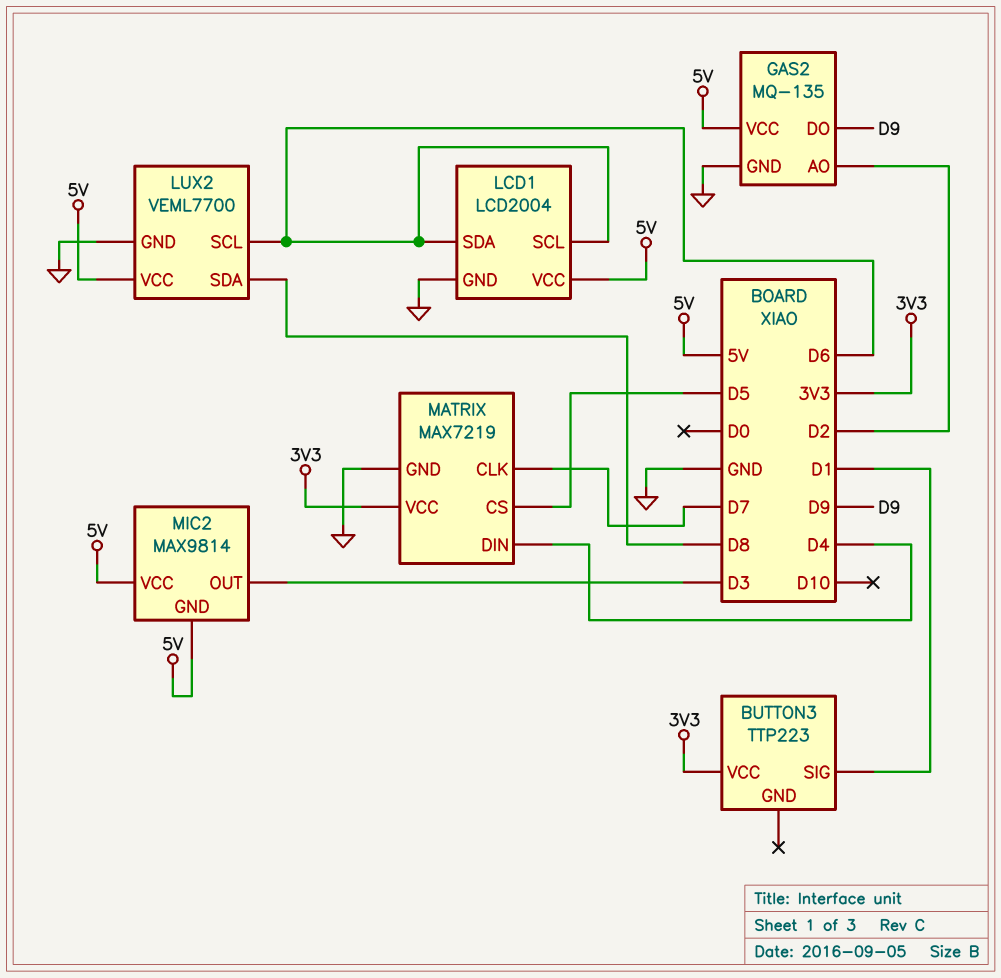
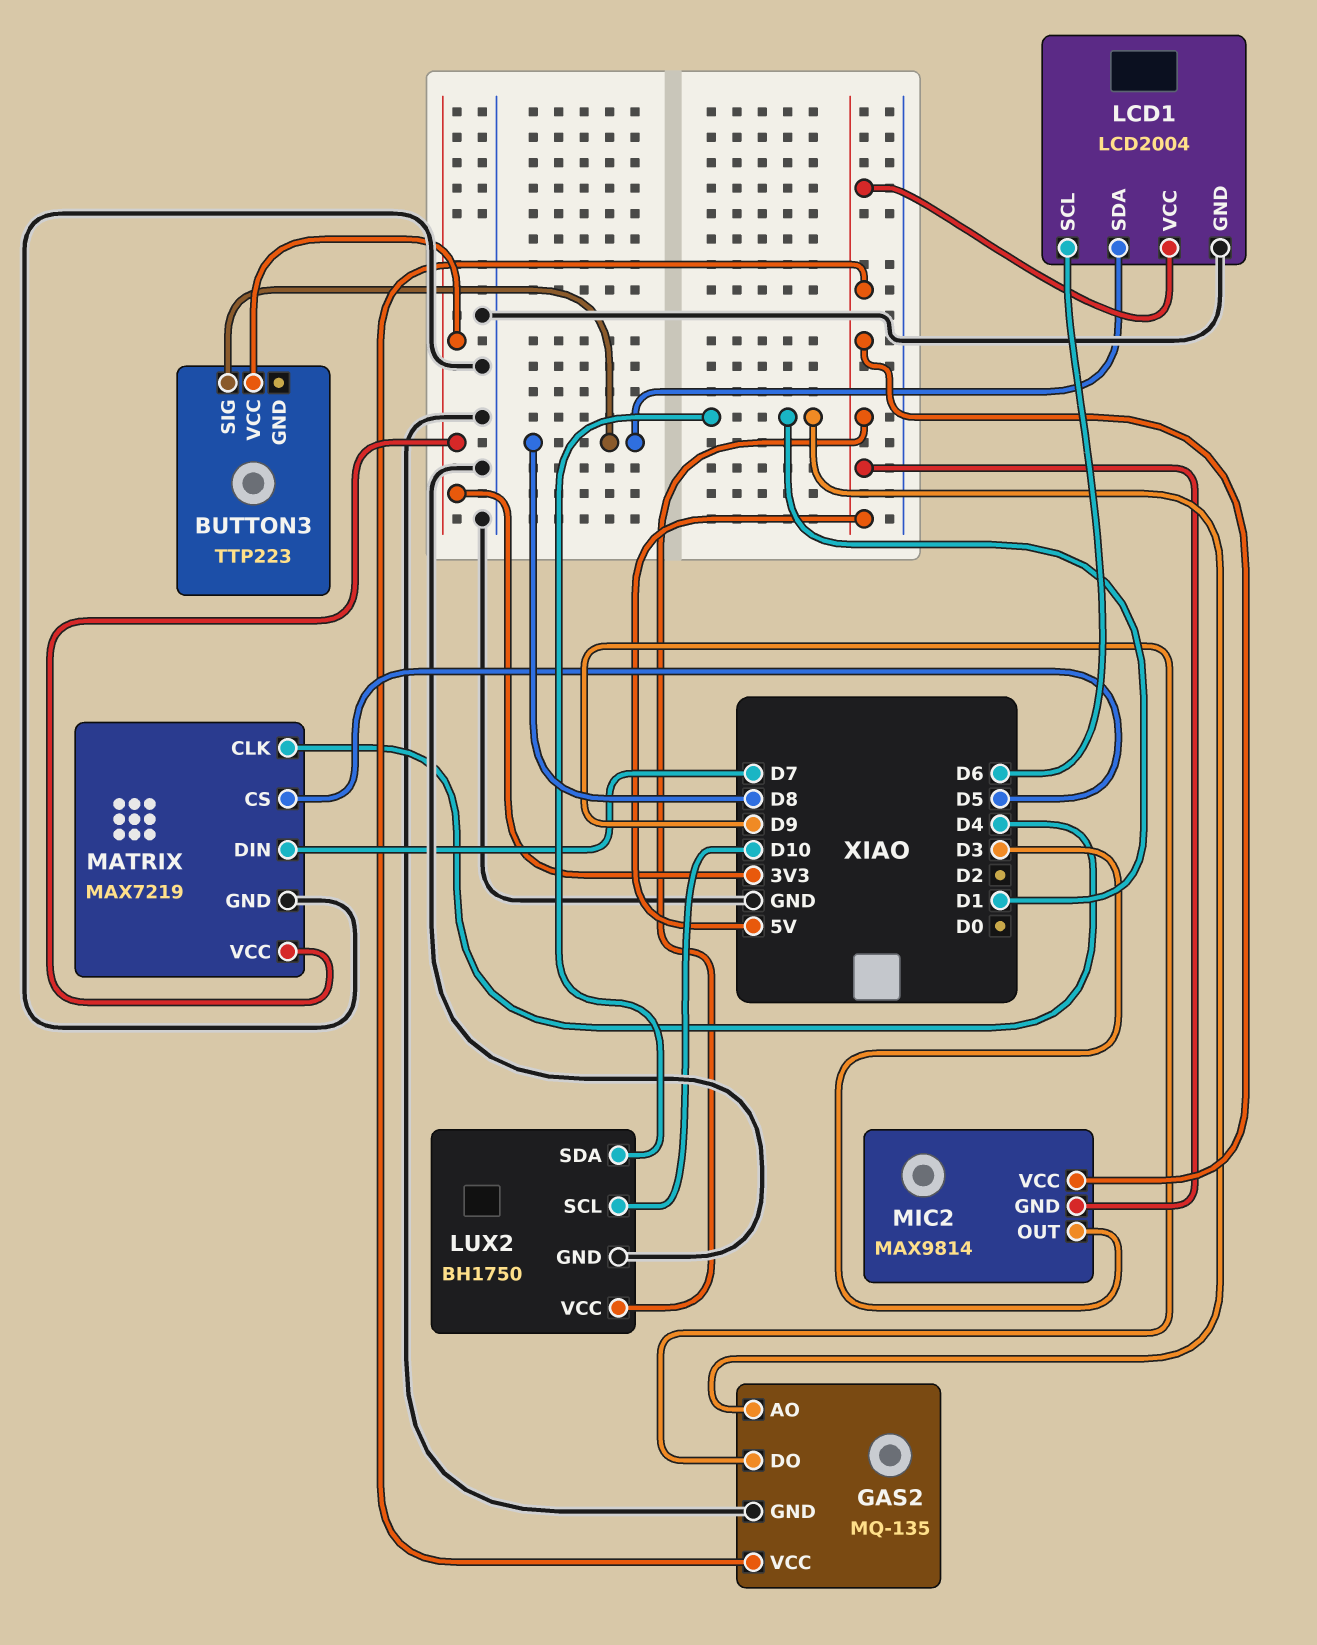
BUTTON3 pin SIG: D1 -> D8
GAS2 pin AO: D2 -> D1
LCD1 pin SDA: D6 -> D8
LUX2: VEML7700 -> BH1750
LUX2 pin SCL: D6 -> D10
LUX2 pin SDA: D8 -> D1
MATRIX pin CLK: D7 -> D4
MATRIX pin DIN: D4 -> D7

